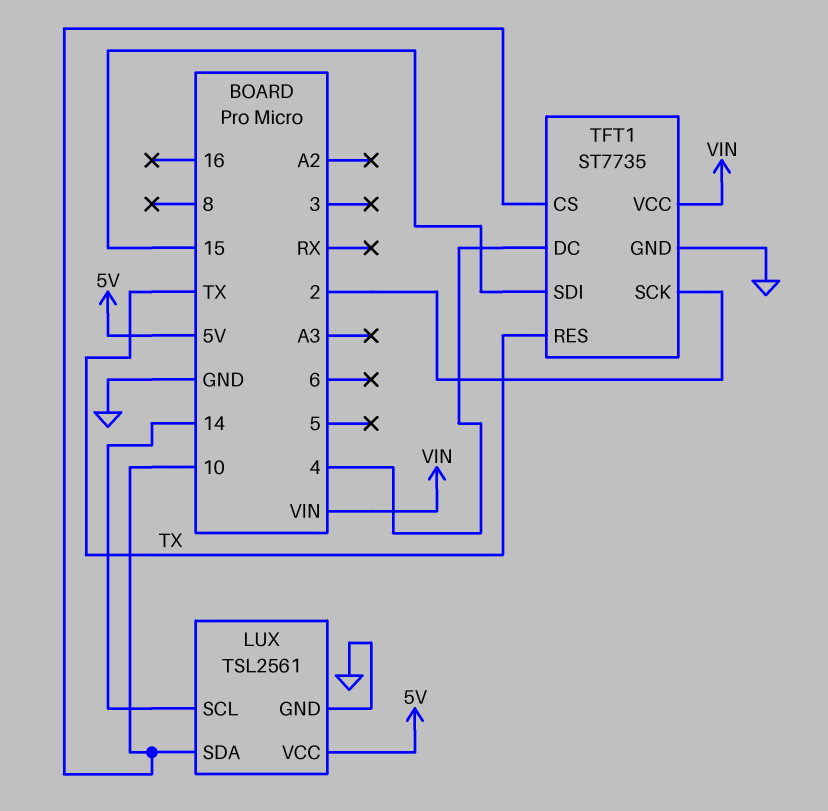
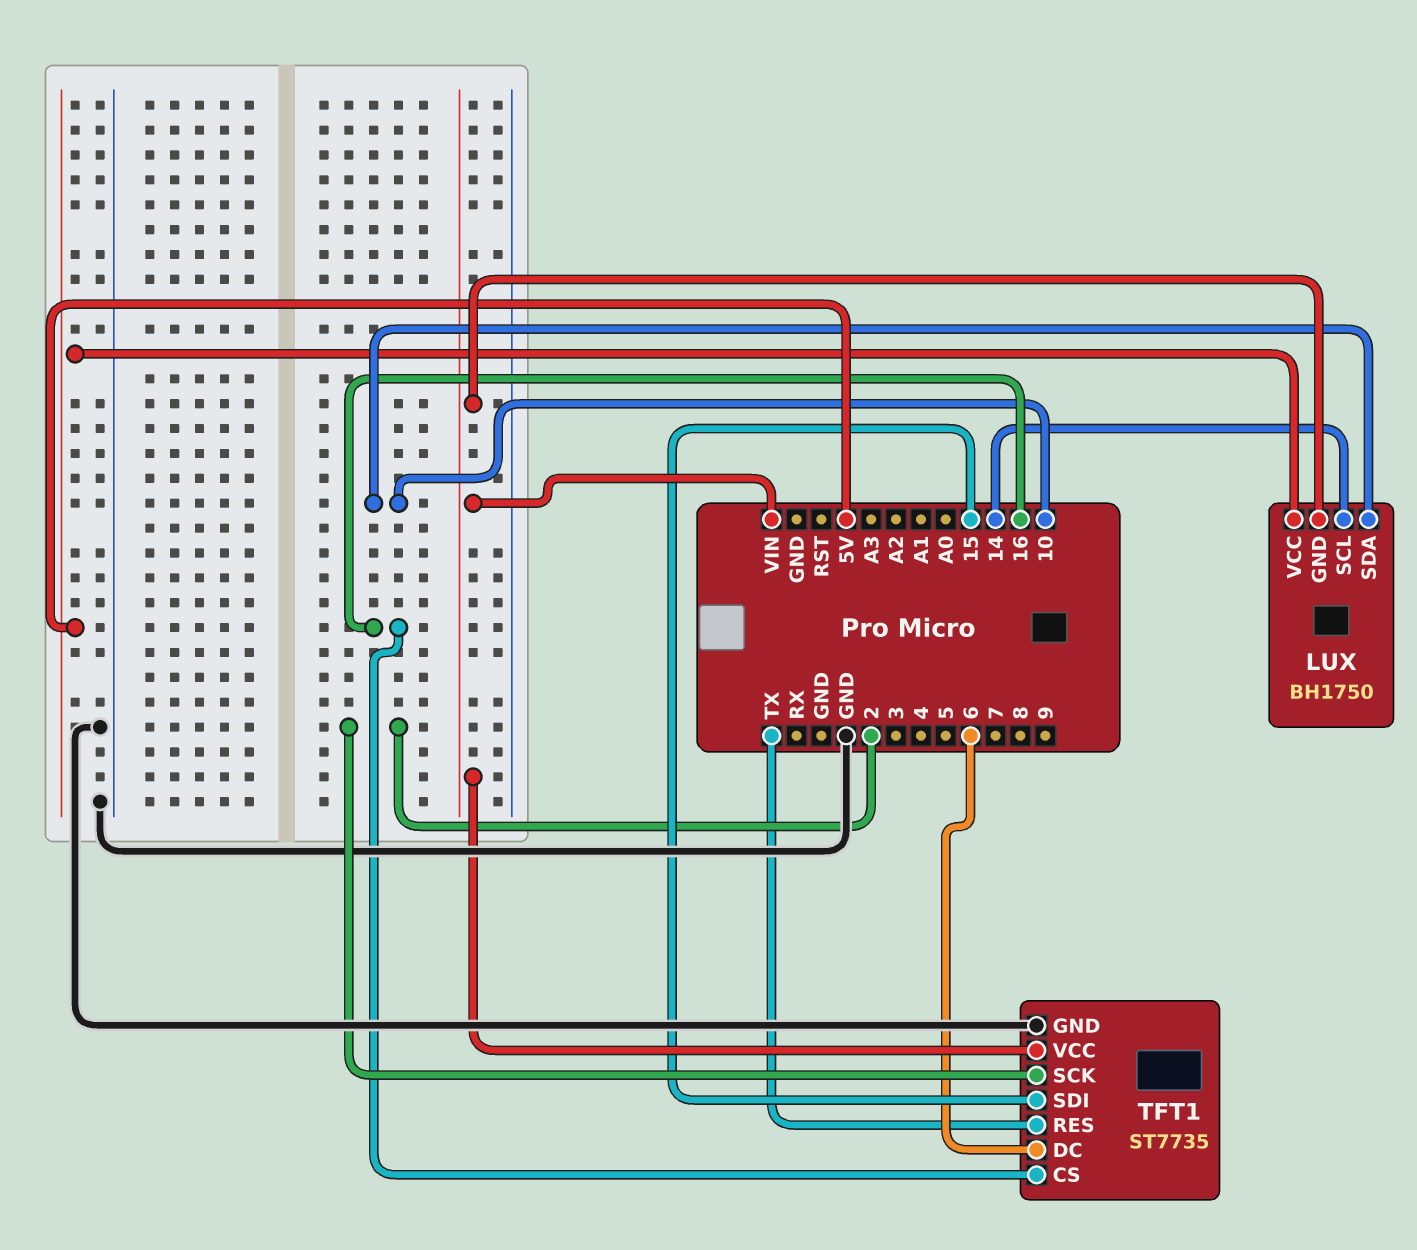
LUX: TSL2561 -> BH1750
LUX pin GND: GND -> VIN
TFT1 pin CS: 10 -> 16
TFT1 pin DC: 4 -> 6

